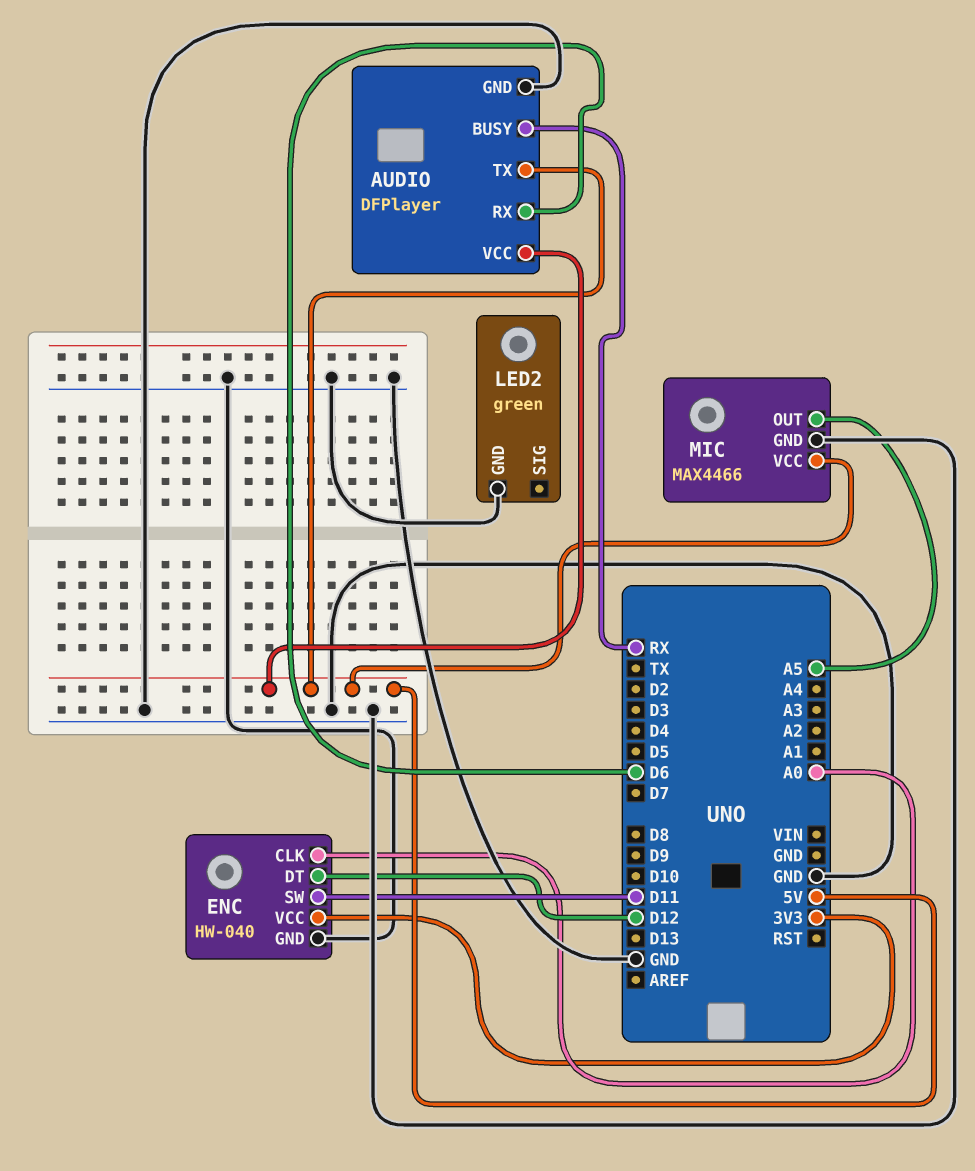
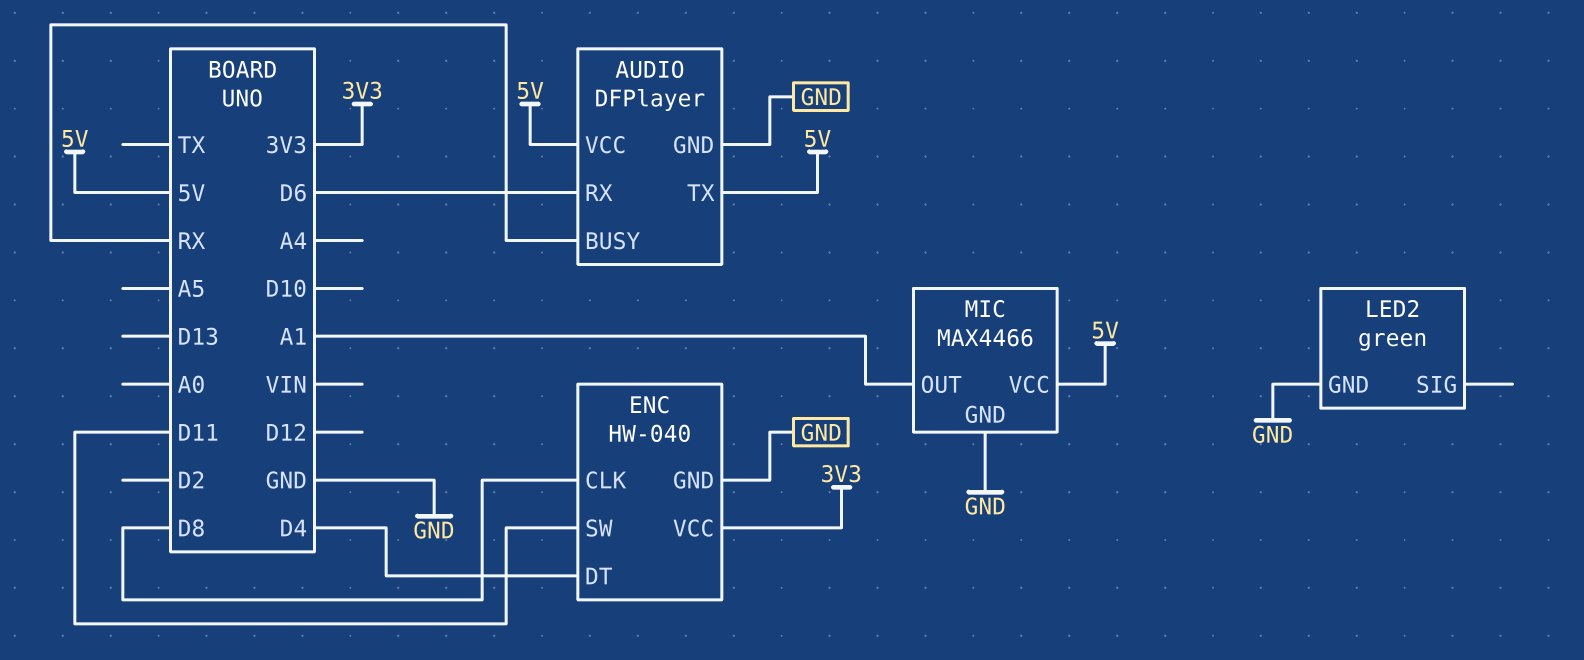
ENC pin CLK: A0 -> D8
ENC pin DT: D12 -> D4
MIC pin OUT: A5 -> A1

